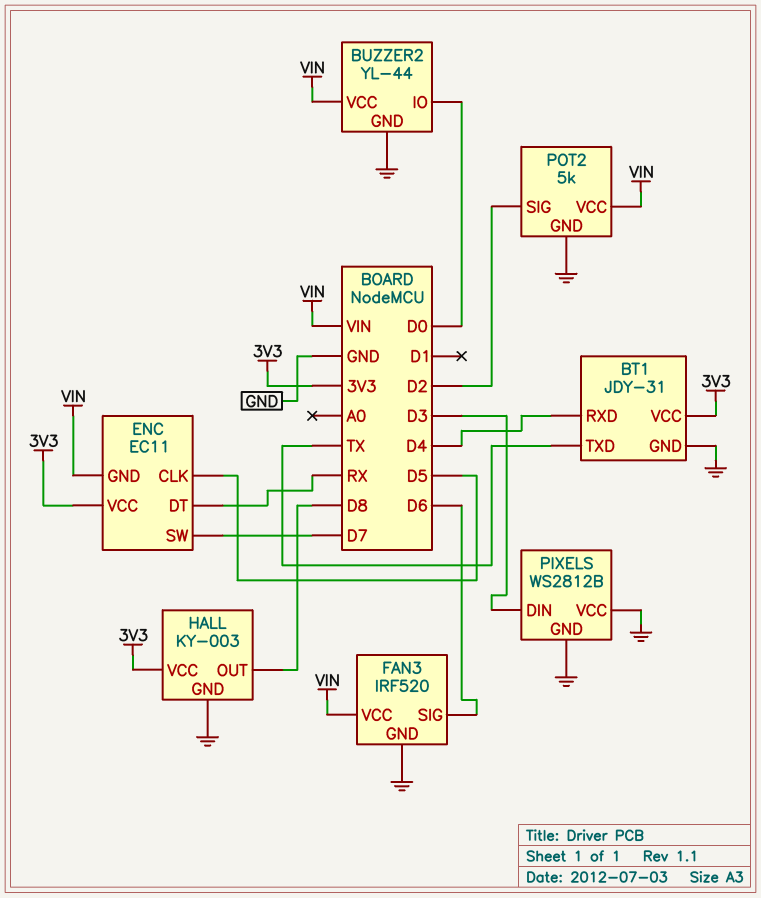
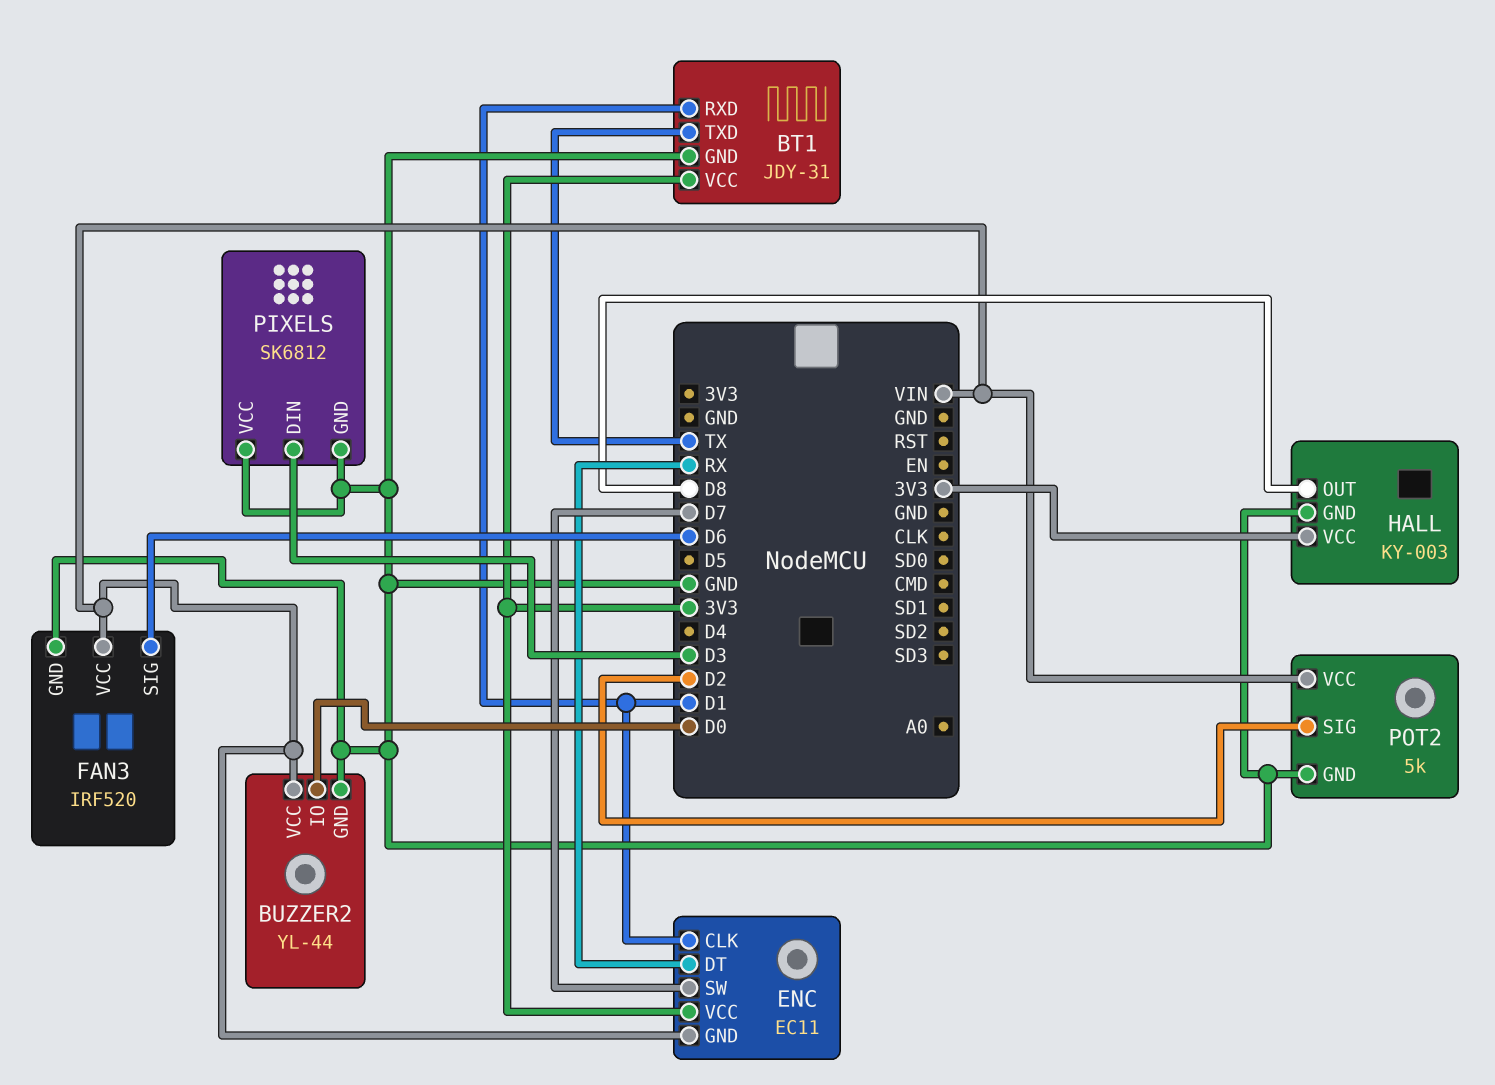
BT1 pin RXD: D4 -> D1
ENC pin CLK: D5 -> D1
PIXELS: WS2812B -> SK6812

